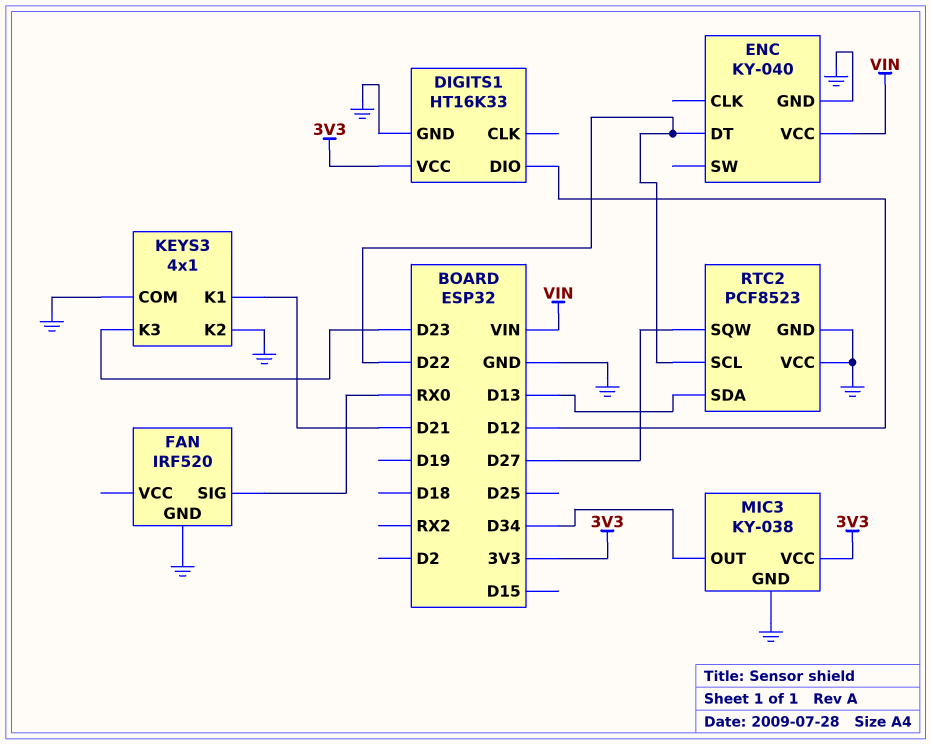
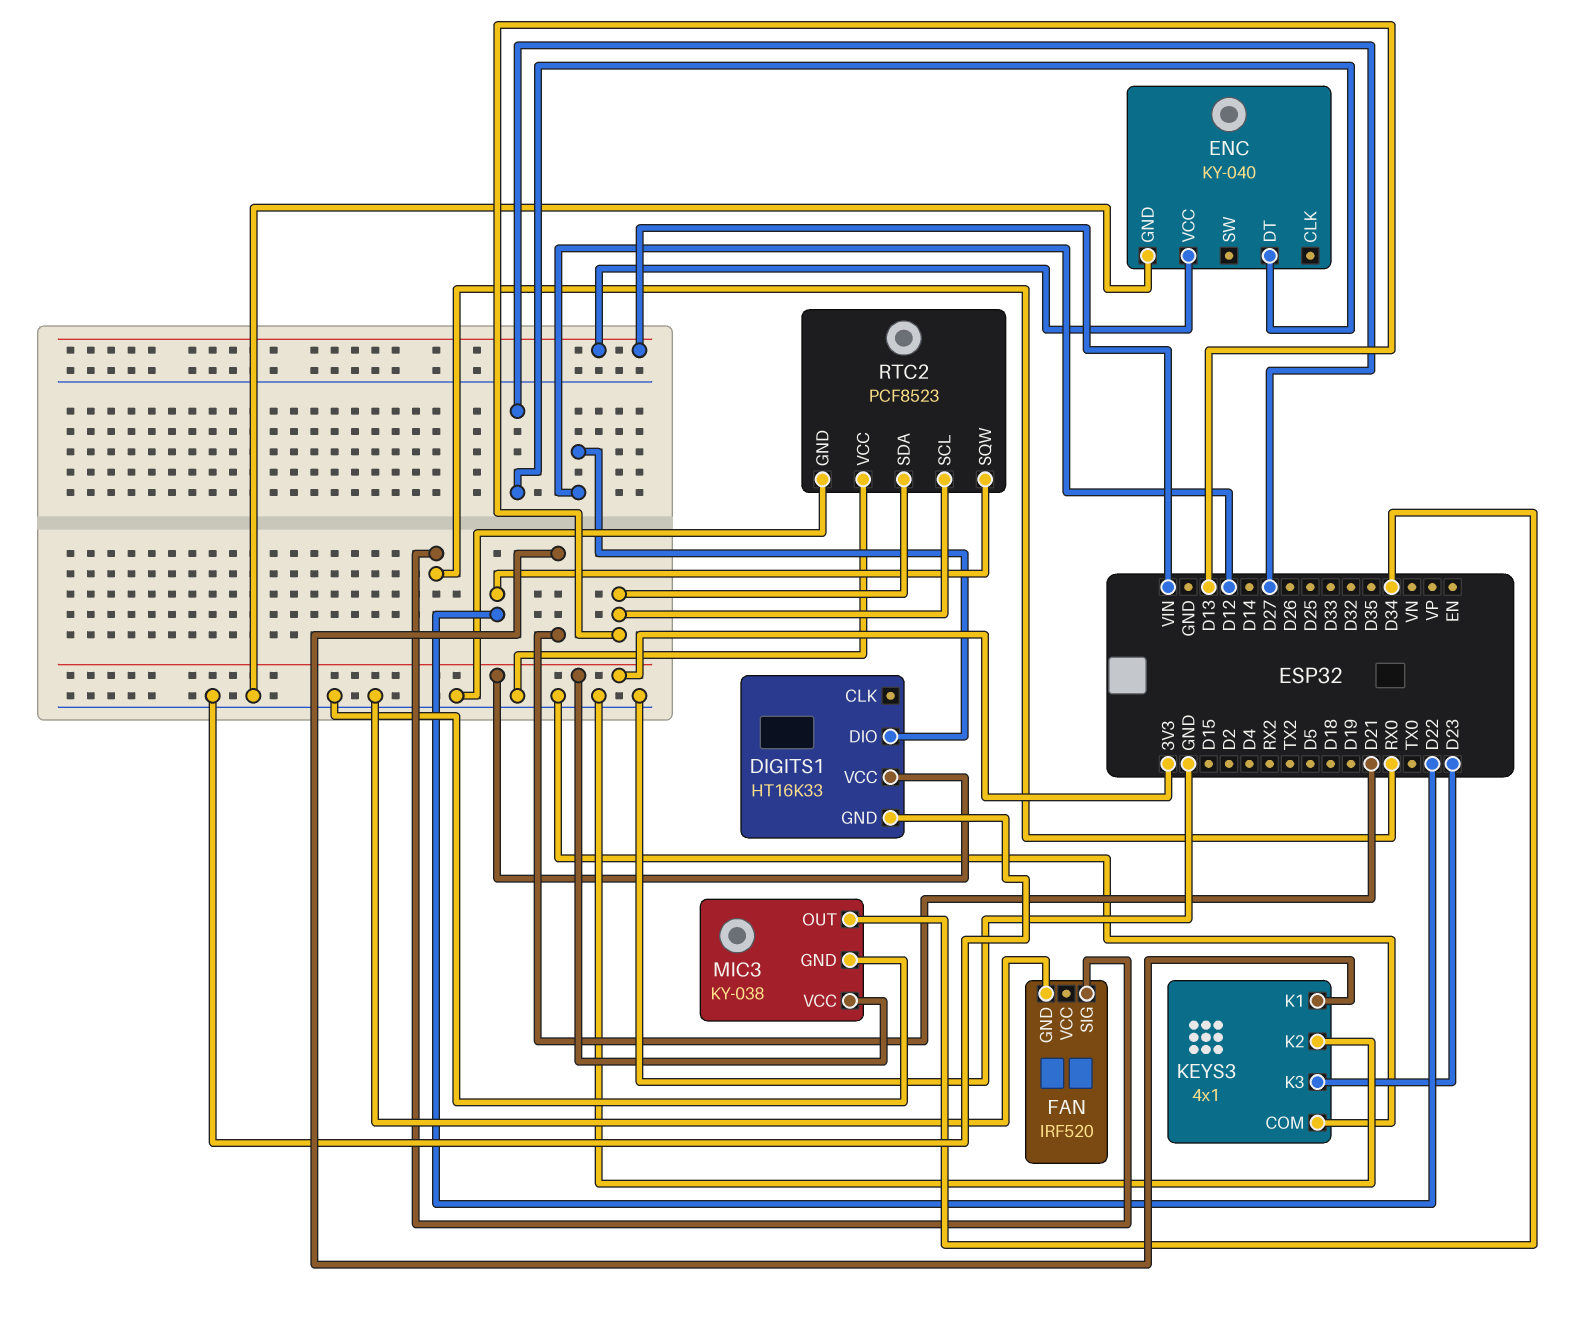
ENC pin DT: D22 -> D27
RTC2 pin SCL: D22 -> D13
RTC2 pin SQW: D27 -> D22

